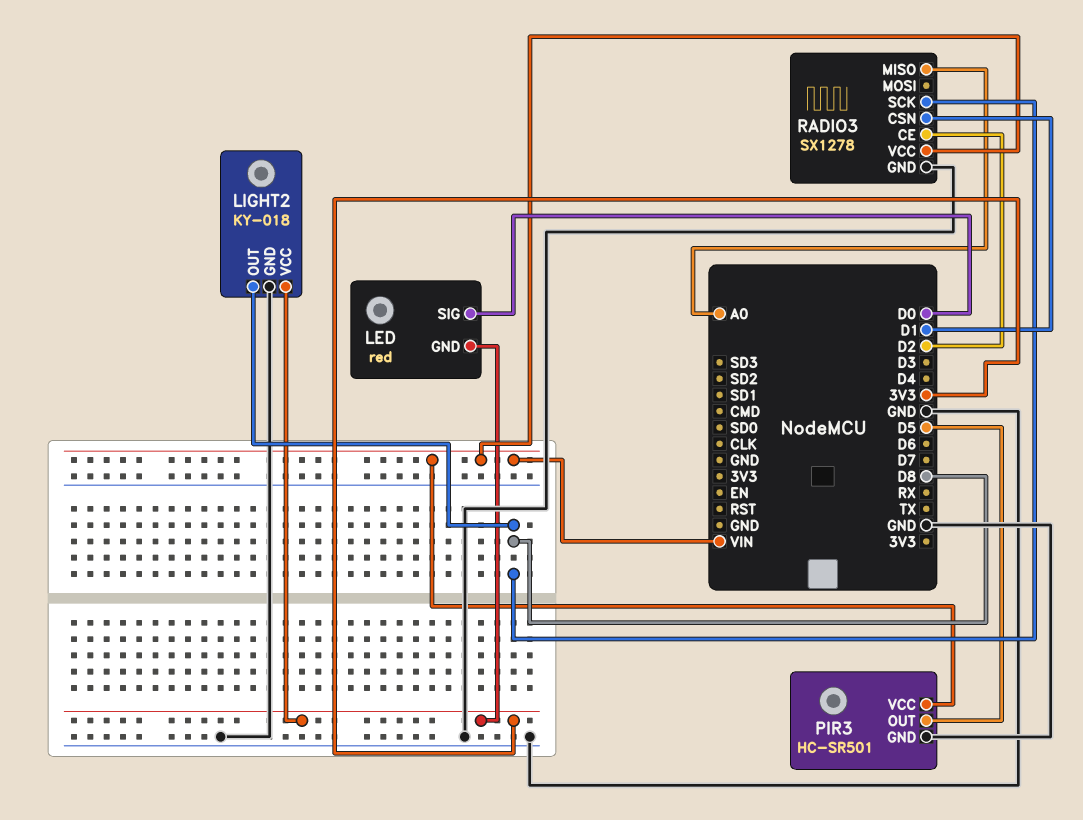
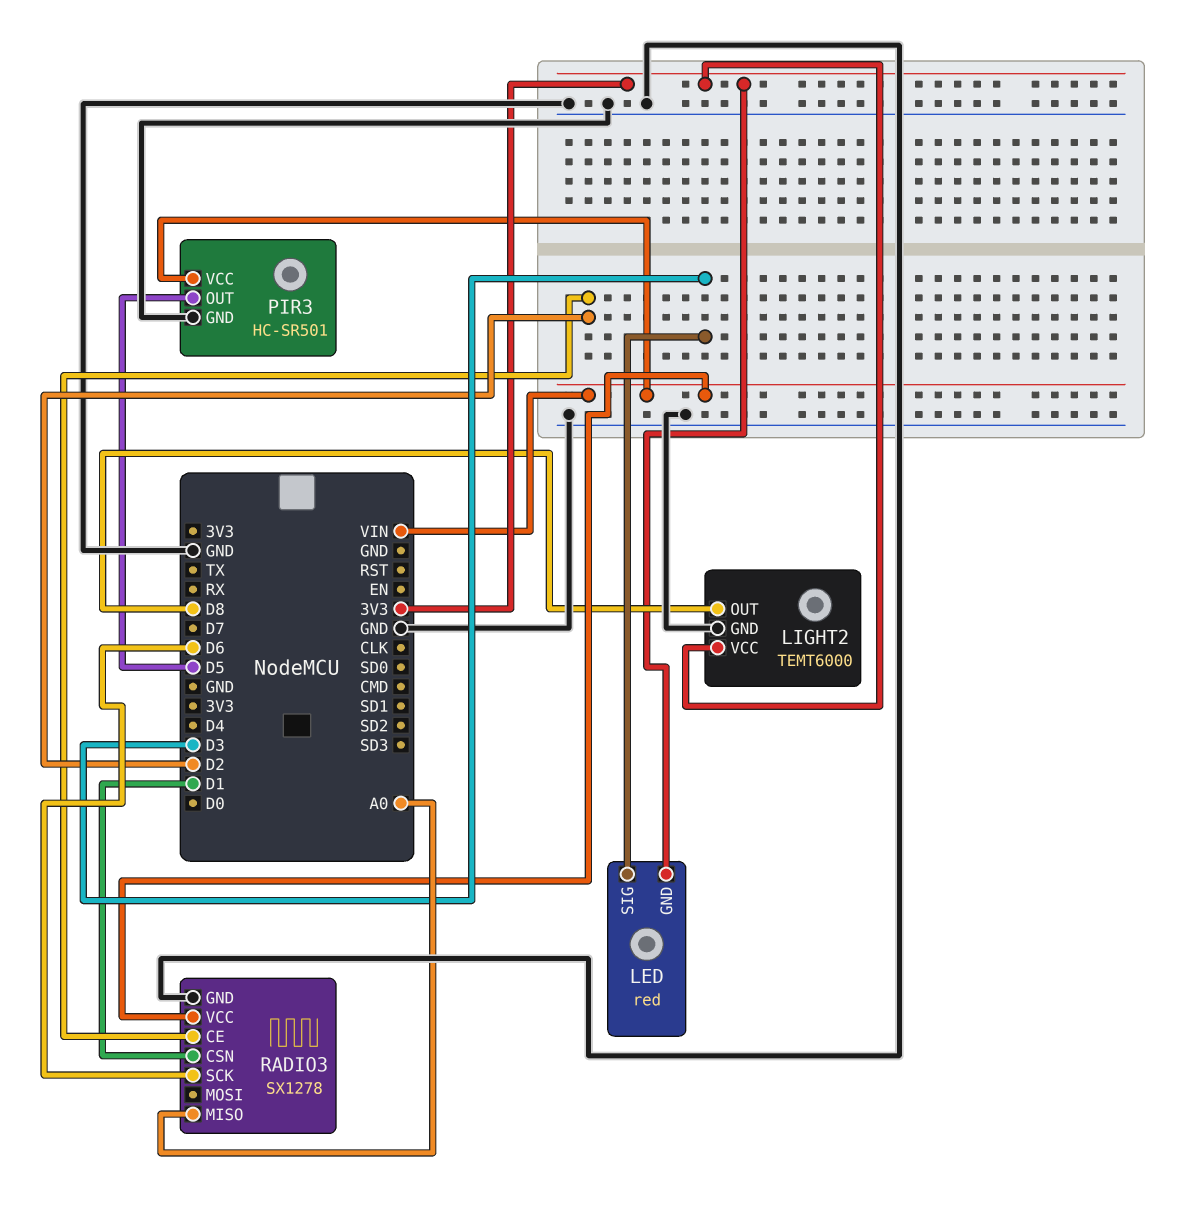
LED pin SIG: D0 -> D3
LIGHT2: KY-018 -> TEMT6000
RADIO3 pin SCK: D8 -> D6

